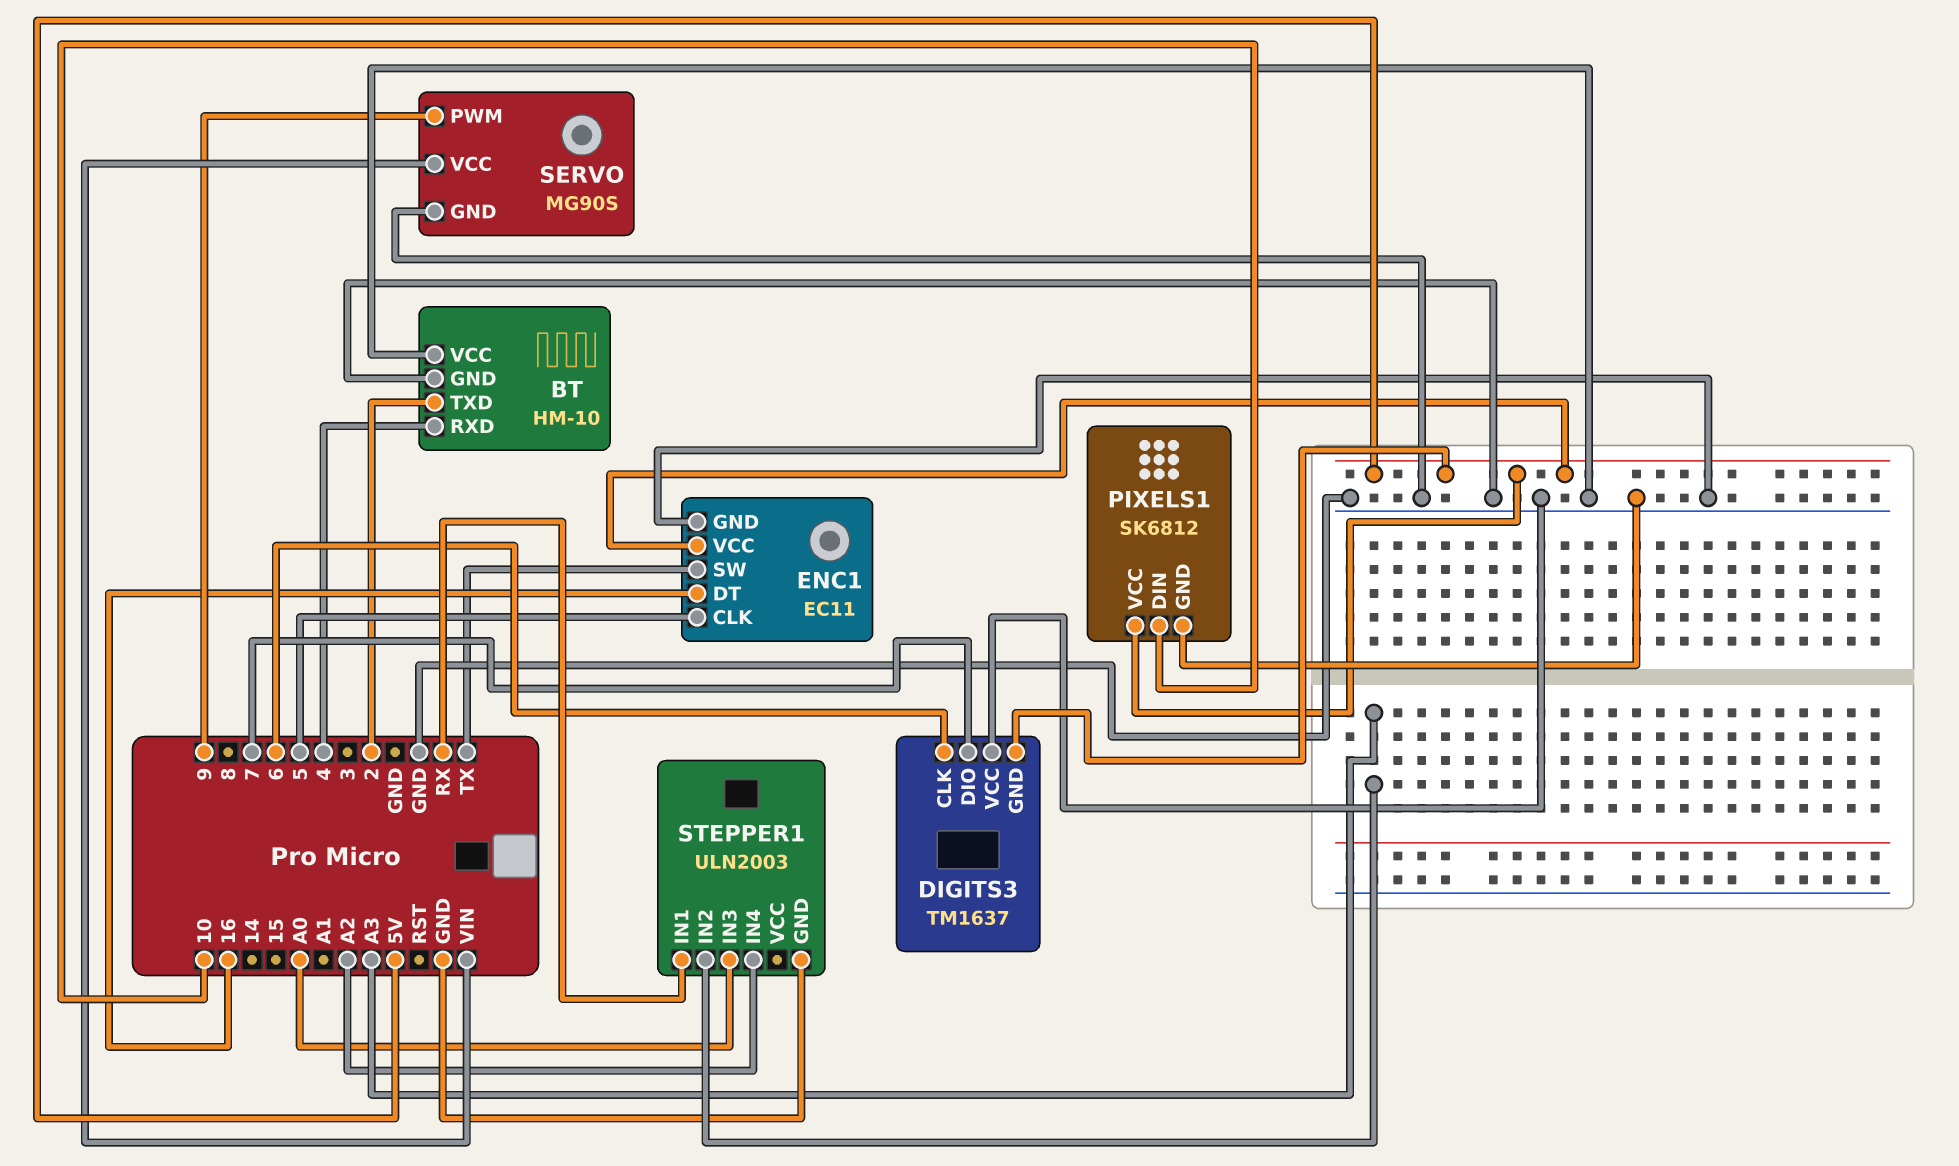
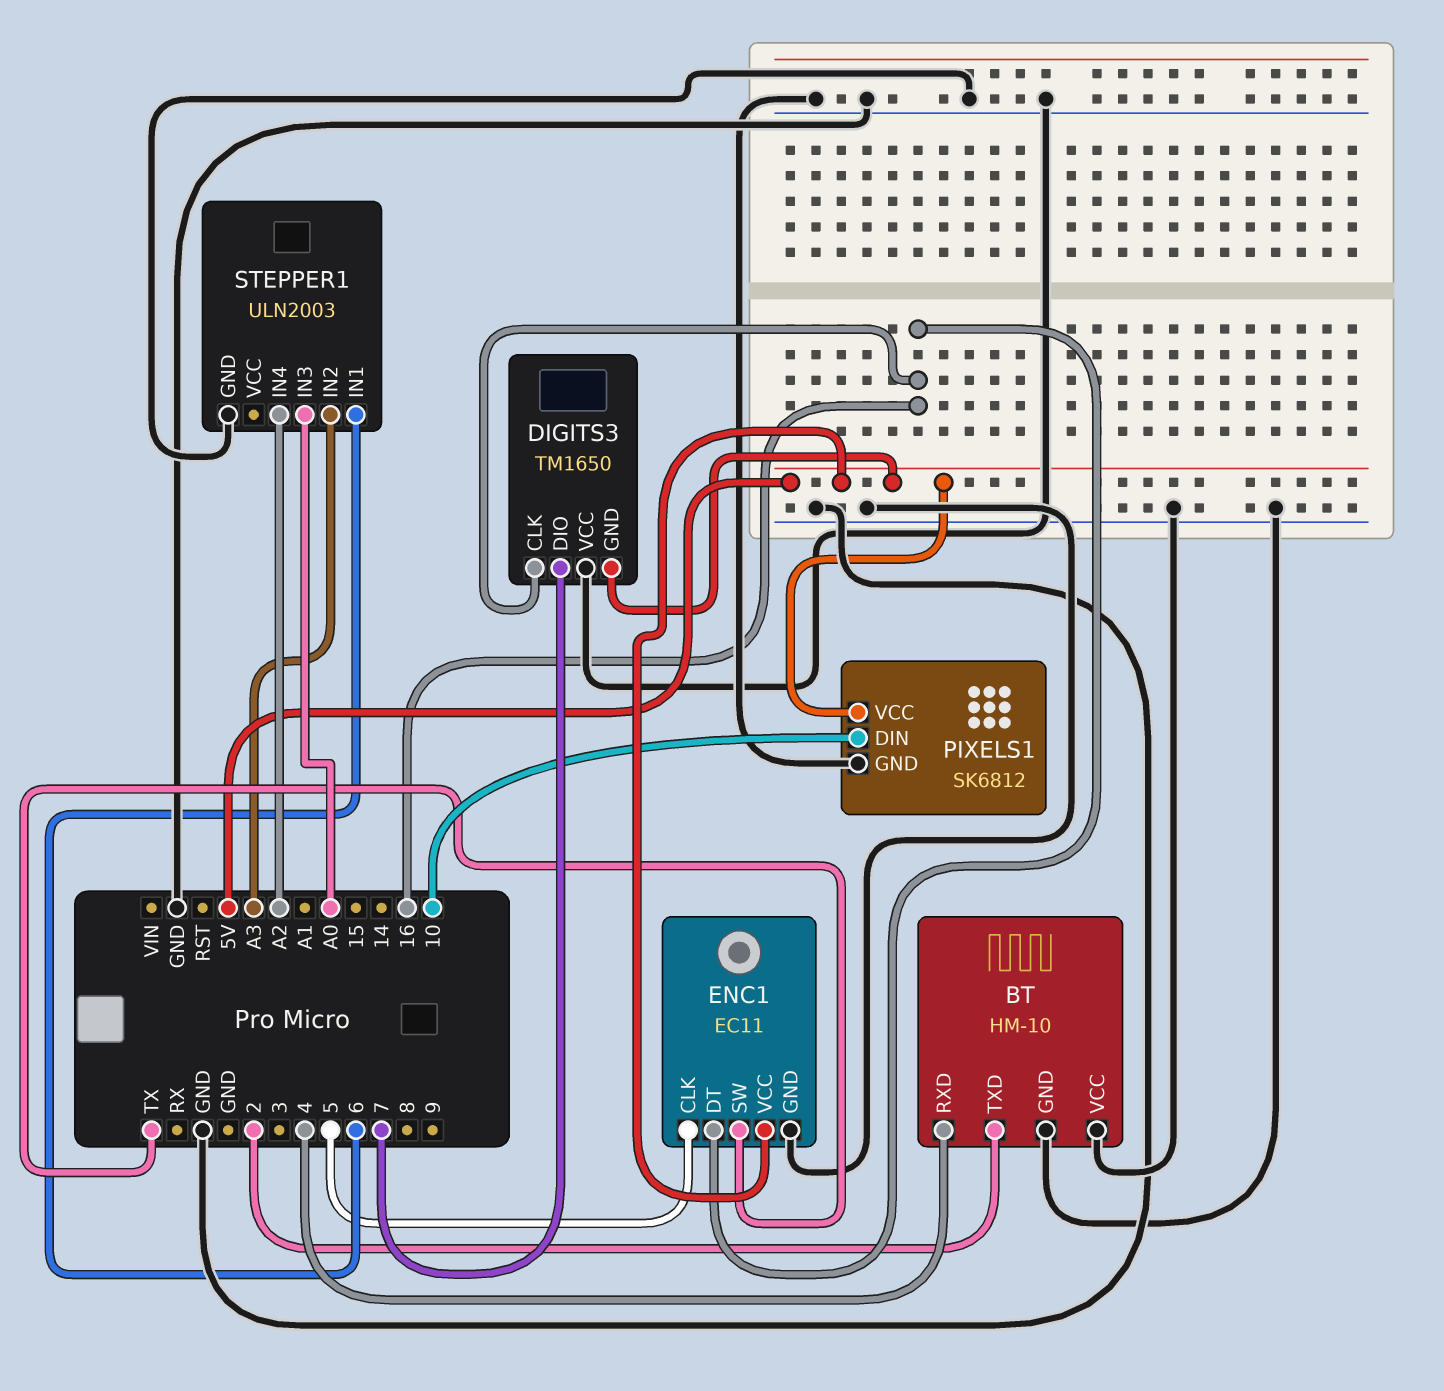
DIGITS3: TM1637 -> TM1650
DIGITS3 pin CLK: 6 -> 16
SERVO: MG90S -> none
SERVO pin GND: GND -> none
SERVO pin PWM: 9 -> none
SERVO pin VCC: VIN -> none
STEPPER1 pin IN1: RX -> 6

